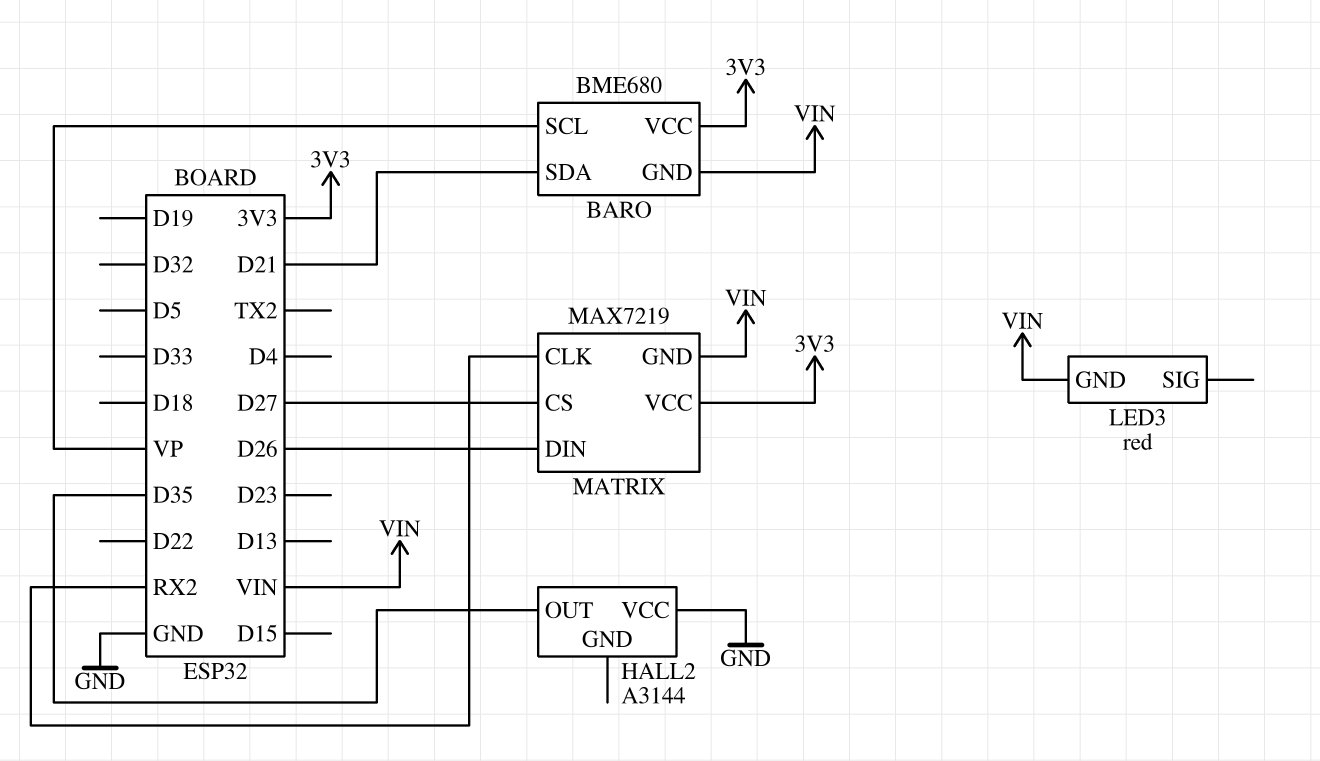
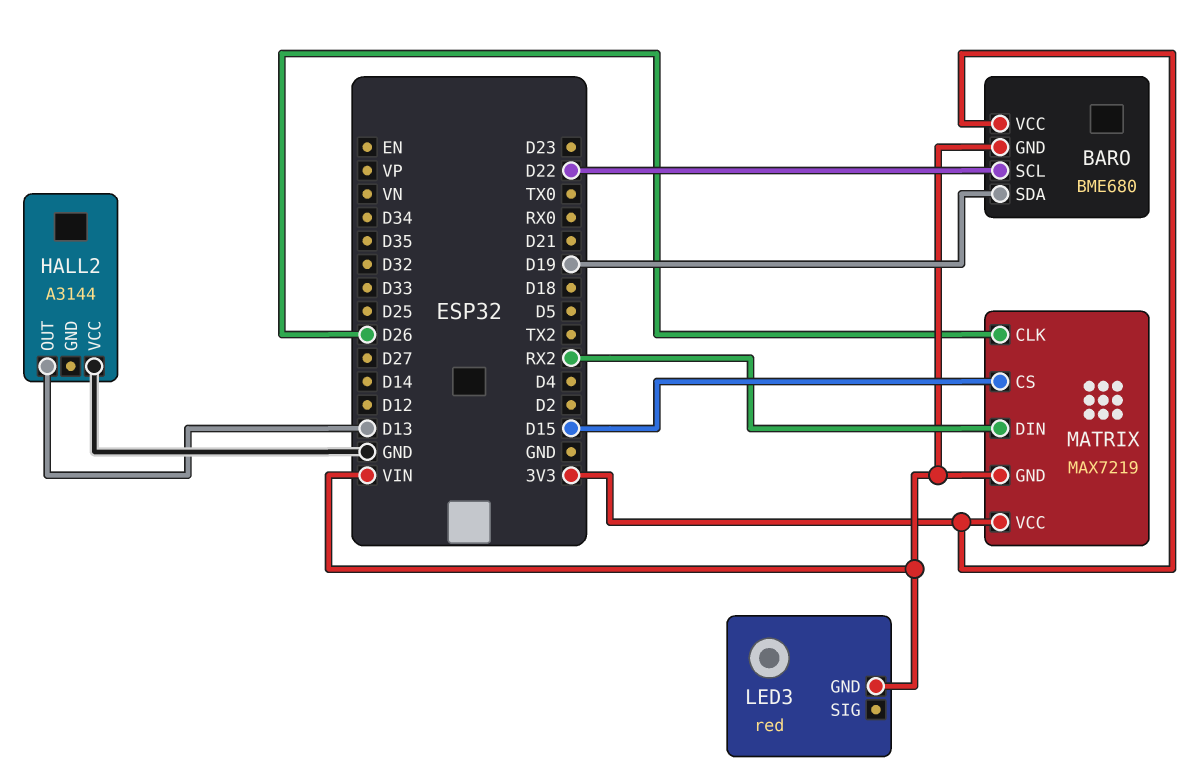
BARO pin SCL: VP -> D22
BARO pin SDA: D21 -> D19
HALL2 pin OUT: D35 -> D13
MATRIX pin CLK: RX2 -> D26
MATRIX pin CS: D27 -> D15
MATRIX pin DIN: D26 -> RX2

